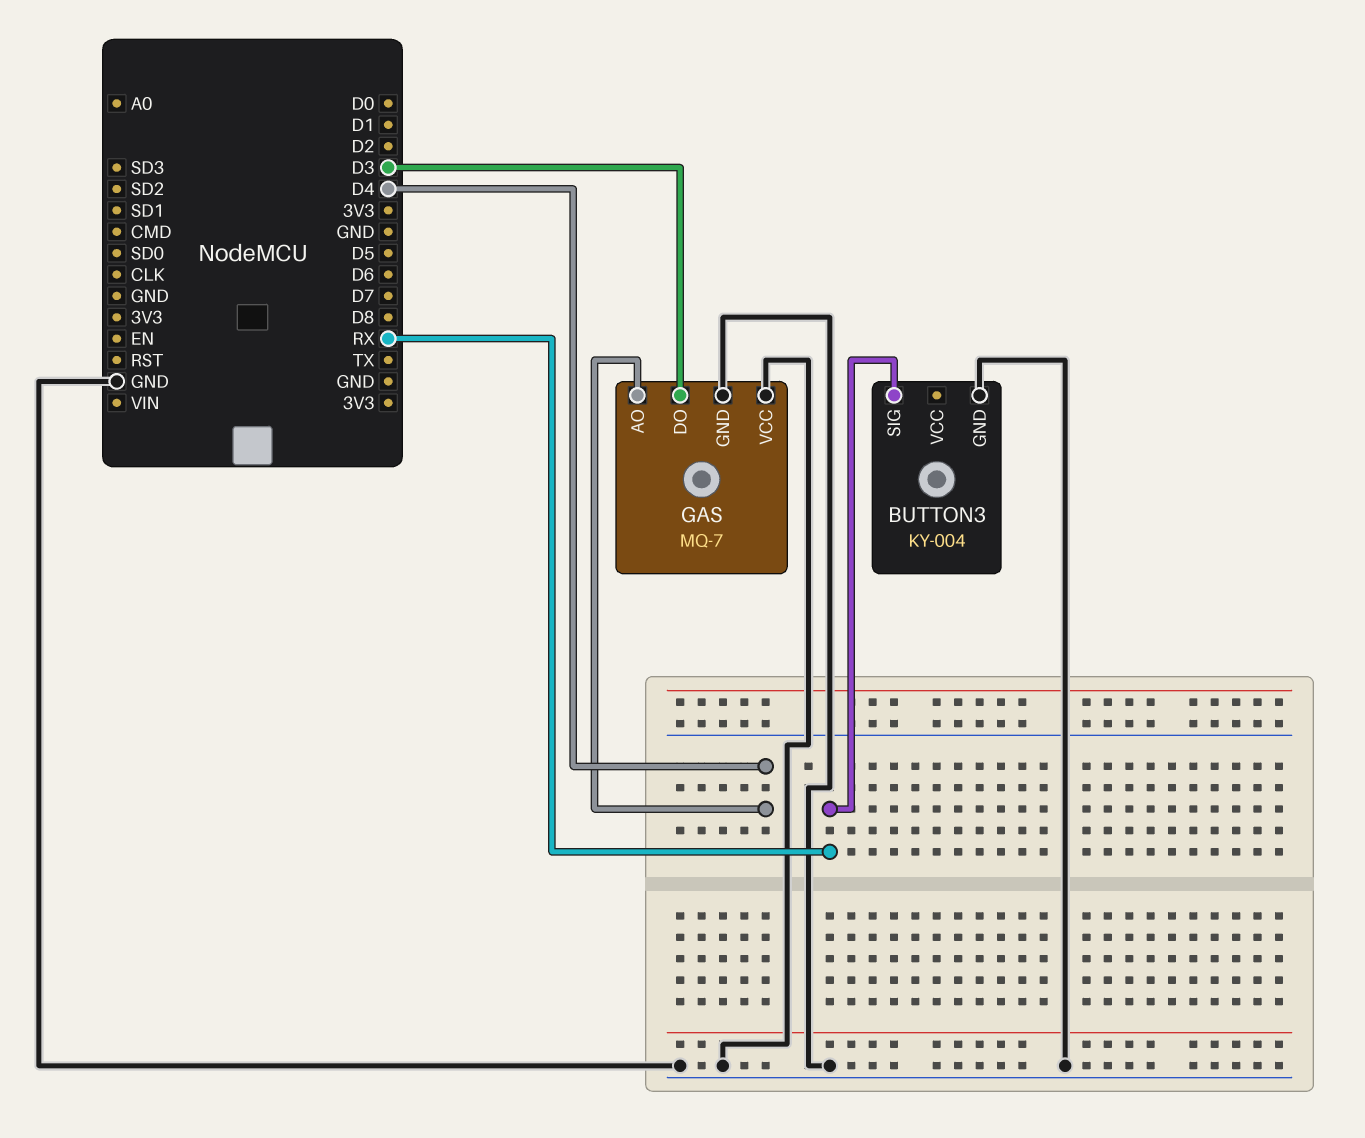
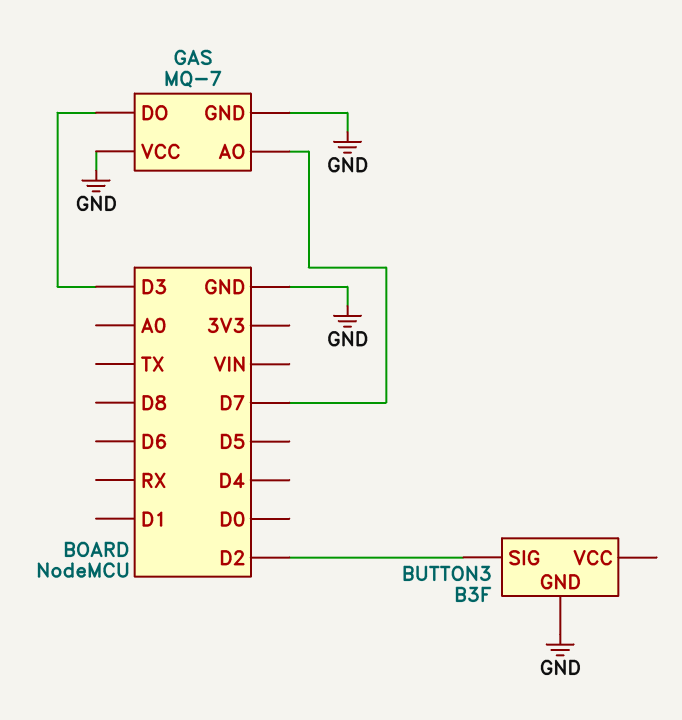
BUTTON3: KY-004 -> B3F
BUTTON3 pin SIG: RX -> D2
GAS pin AO: D4 -> D7

